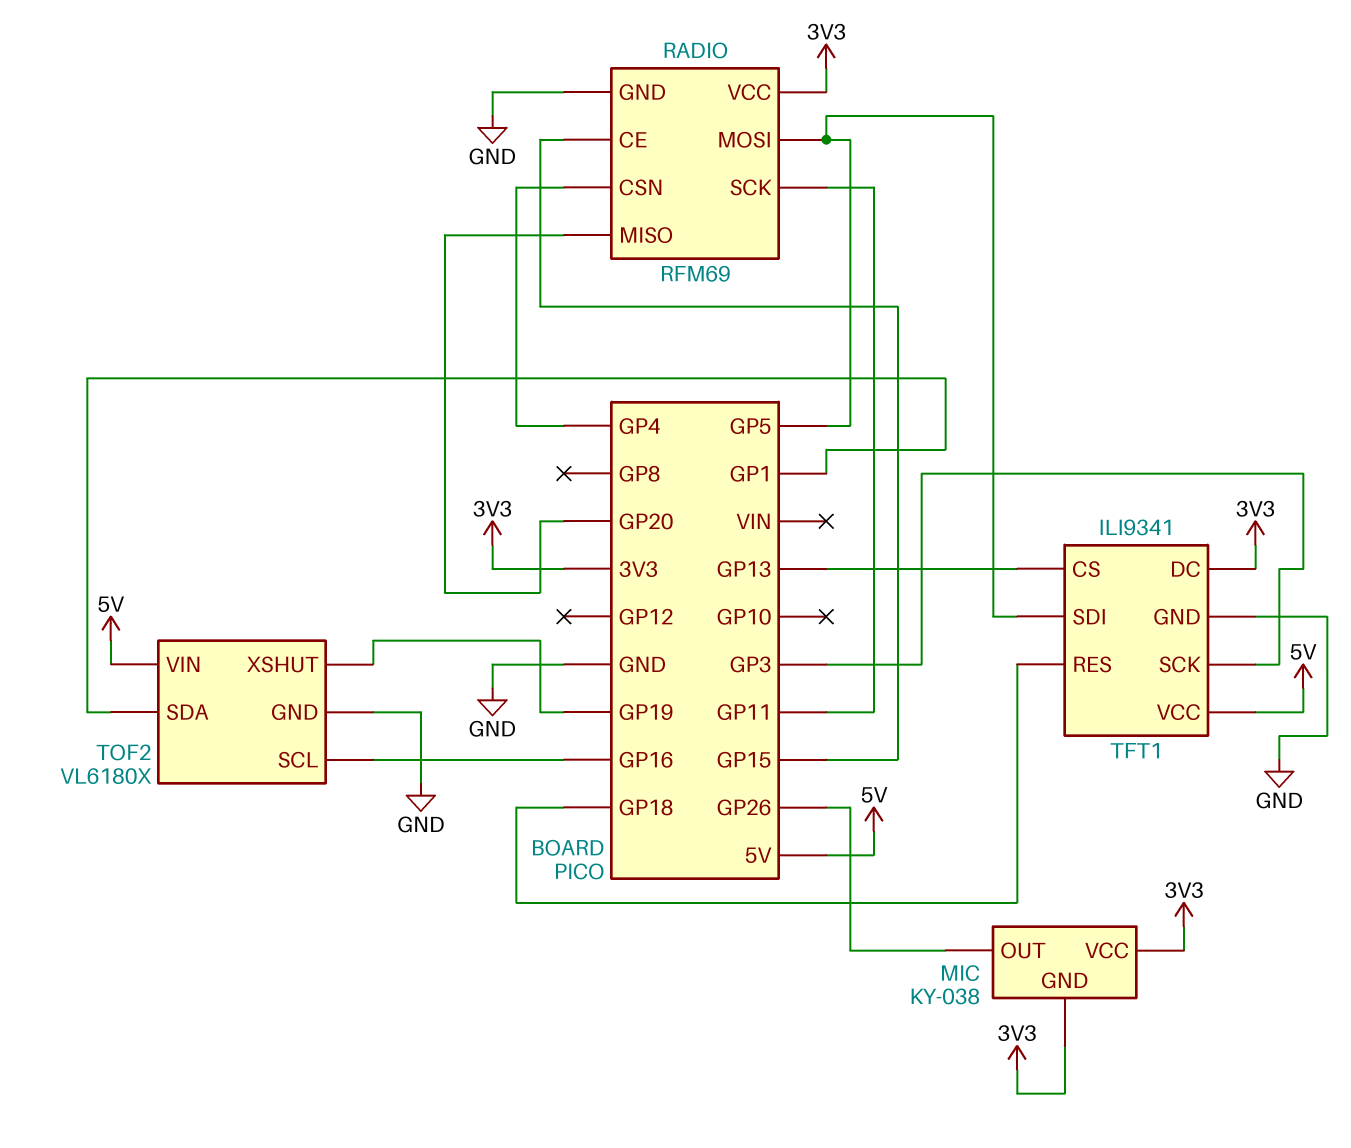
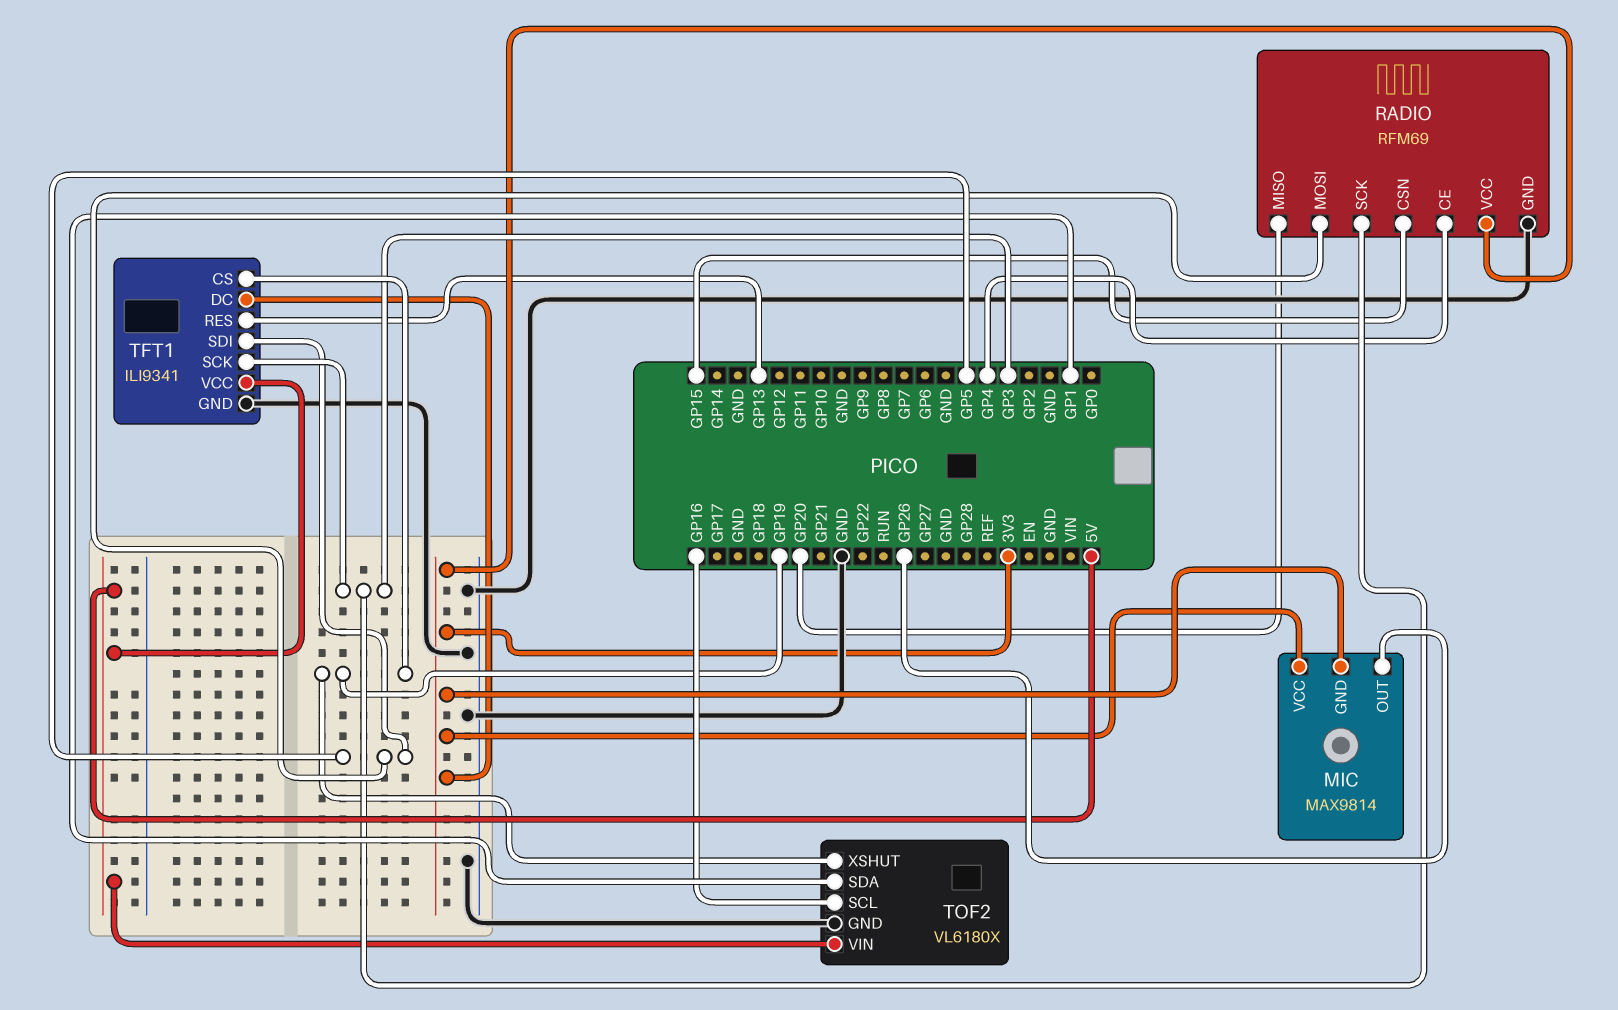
MIC: KY-038 -> MAX9814
RADIO pin CE: GP15 -> GP4
RADIO pin CSN: GP4 -> GP15
RADIO pin SCK: GP11 -> GP3
TFT1 pin CS: GP13 -> GP19
TFT1 pin RES: GP18 -> GP13

